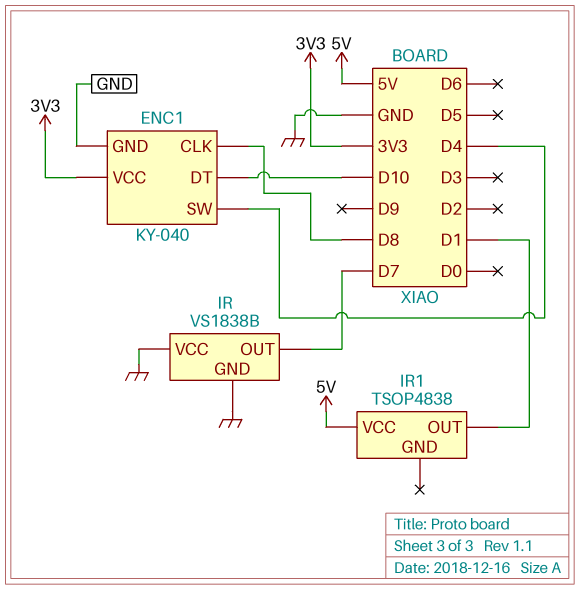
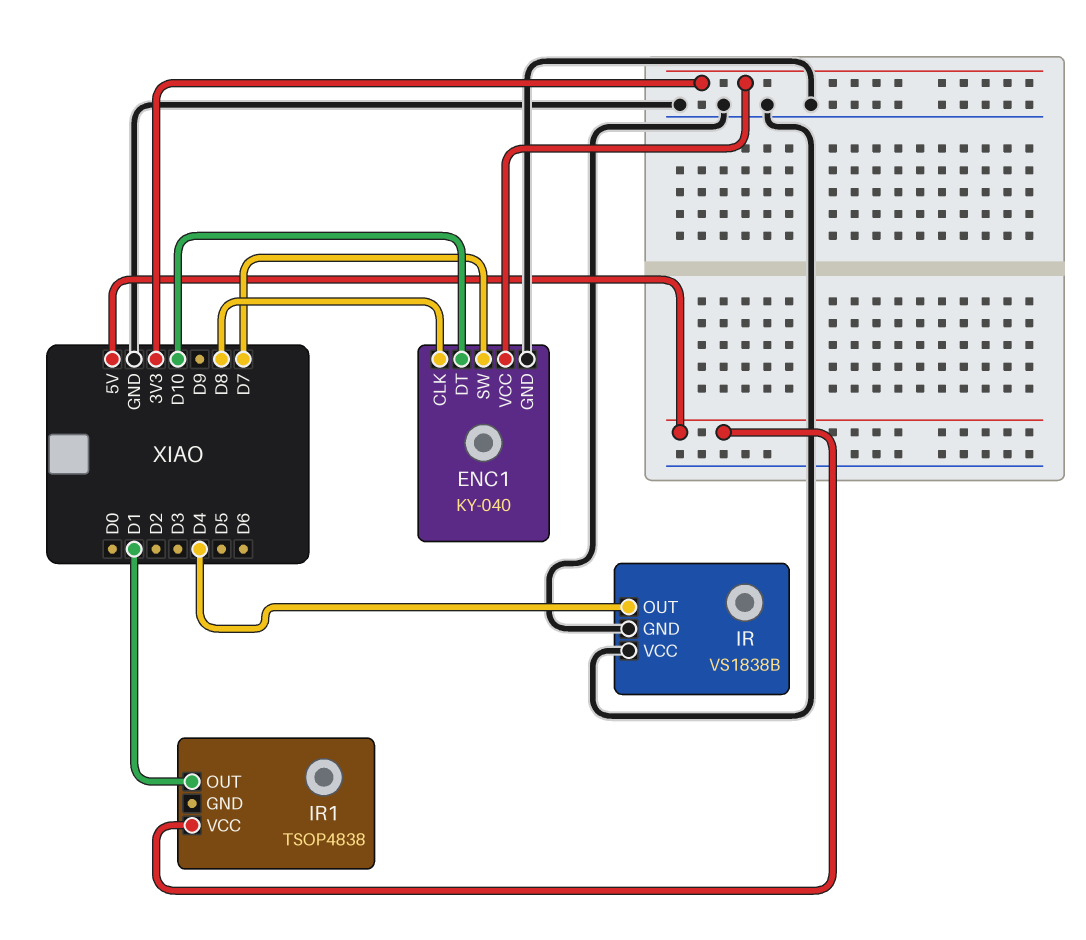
ENC1 pin SW: D4 -> D7
IR pin OUT: D7 -> D4

